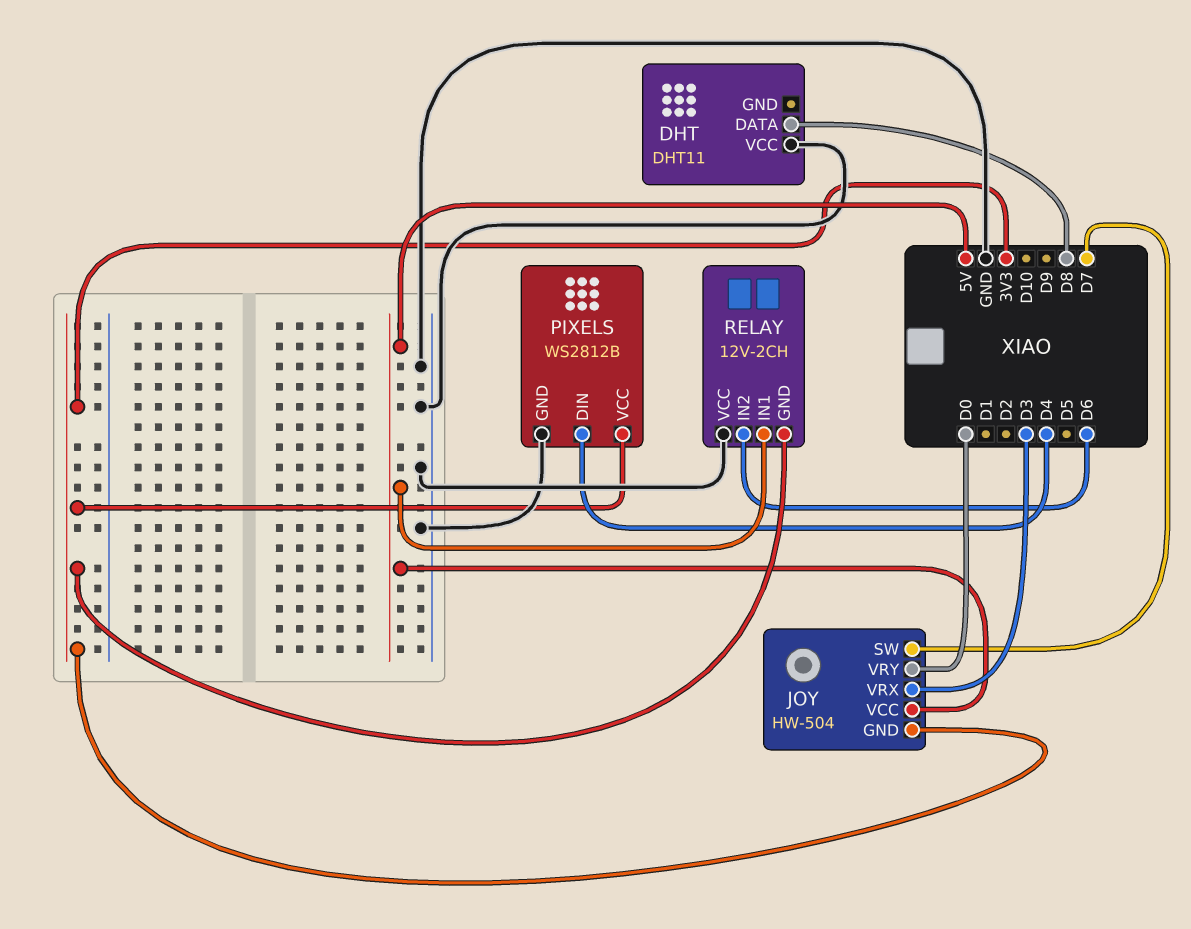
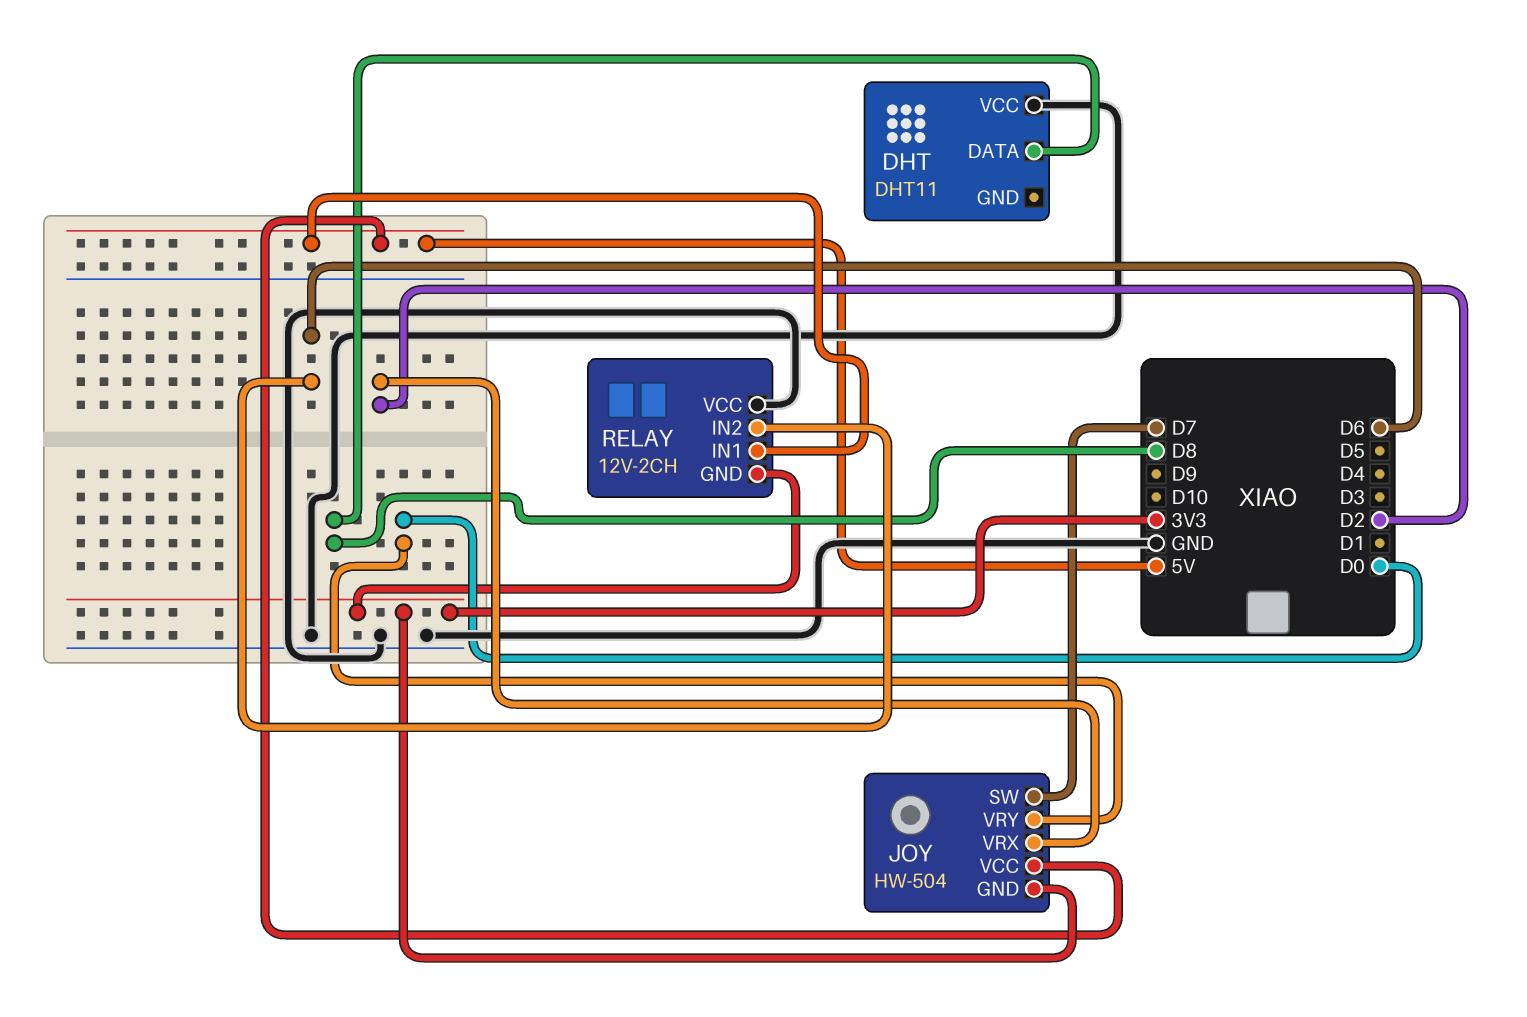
JOY pin VRX: D3 -> D2
PIXELS: WS2812B -> none
PIXELS pin DIN: D4 -> none
PIXELS pin GND: GND -> none
PIXELS pin VCC: 3V3 -> none

